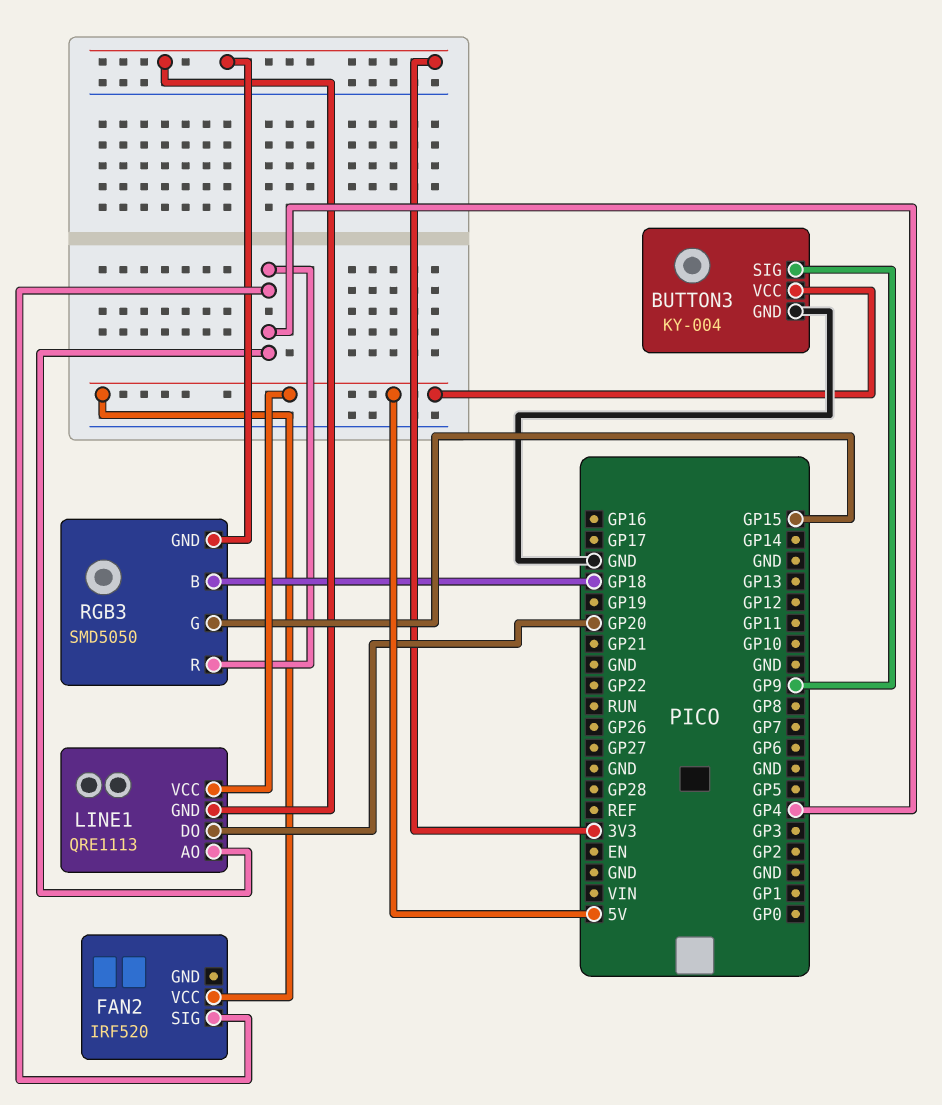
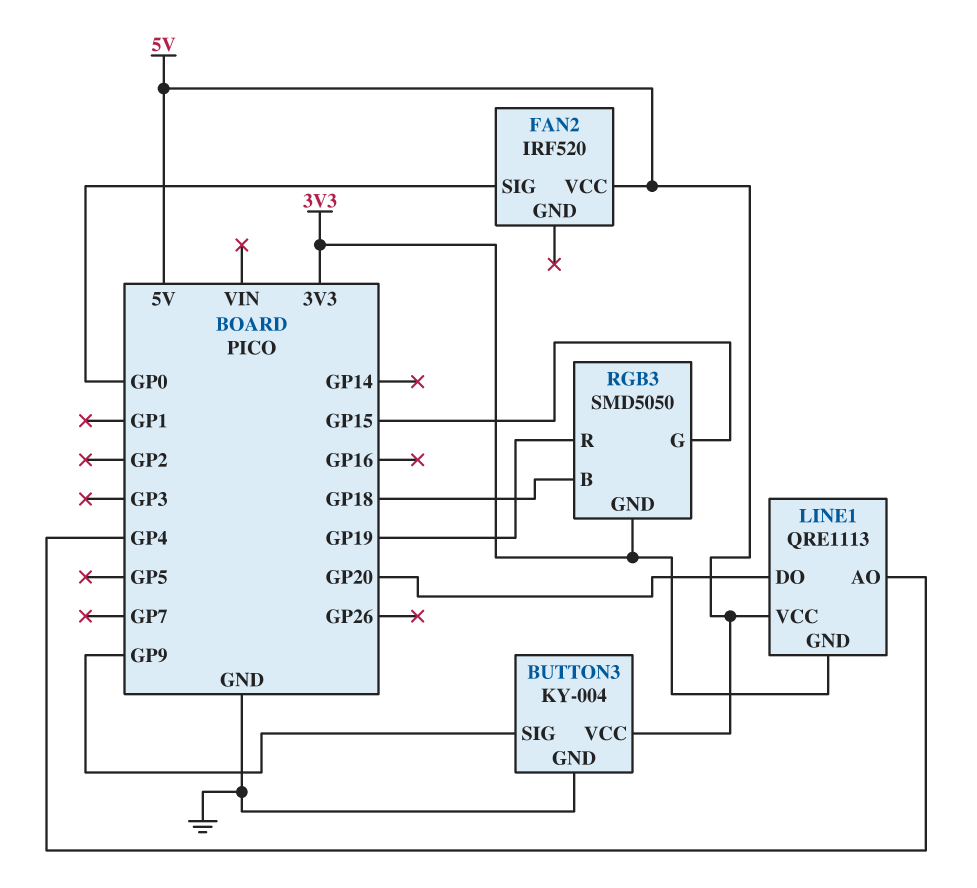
FAN2 pin SIG: GP4 -> GP0
RGB3 pin R: GP4 -> GP19

